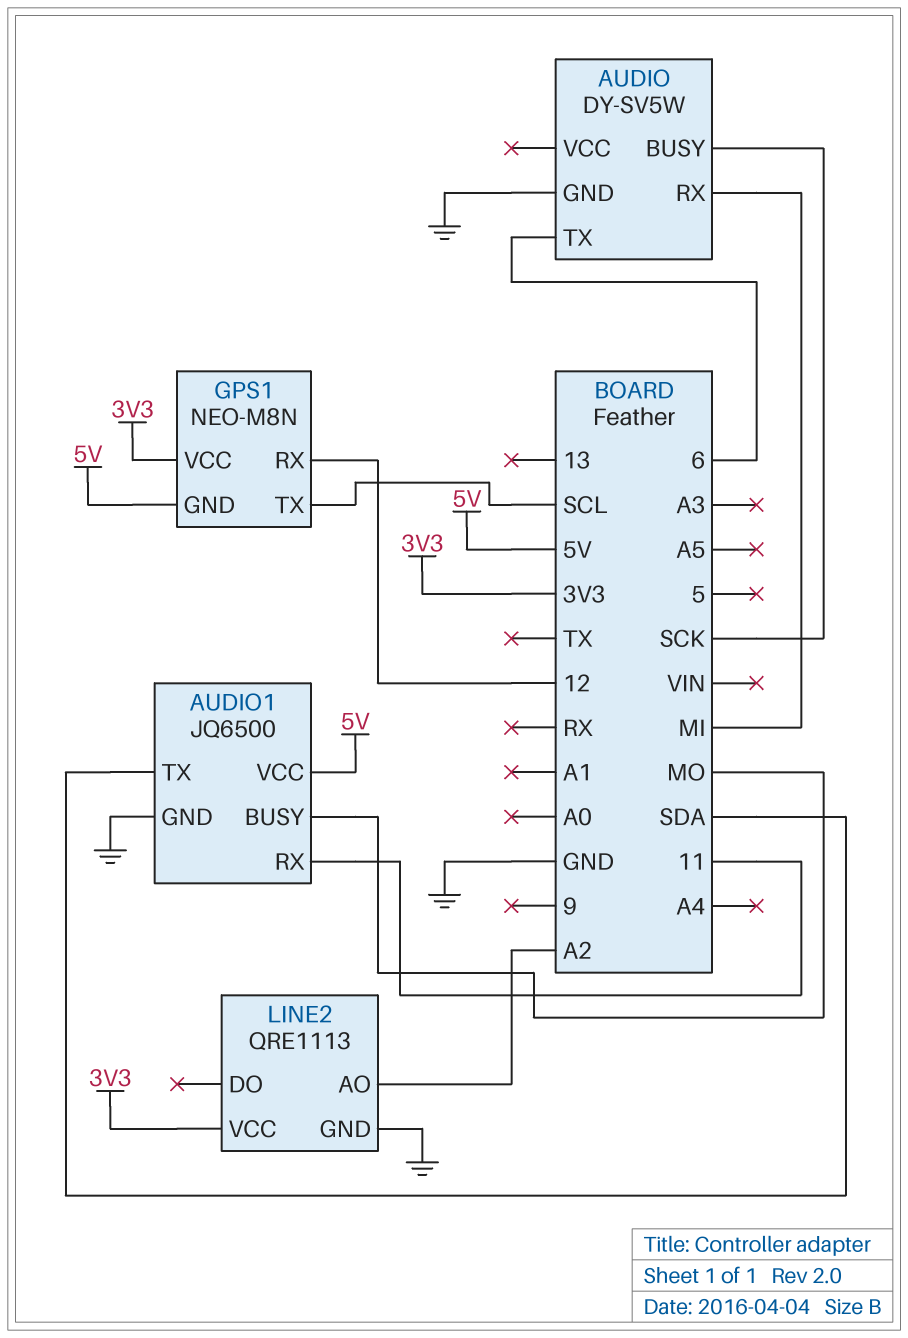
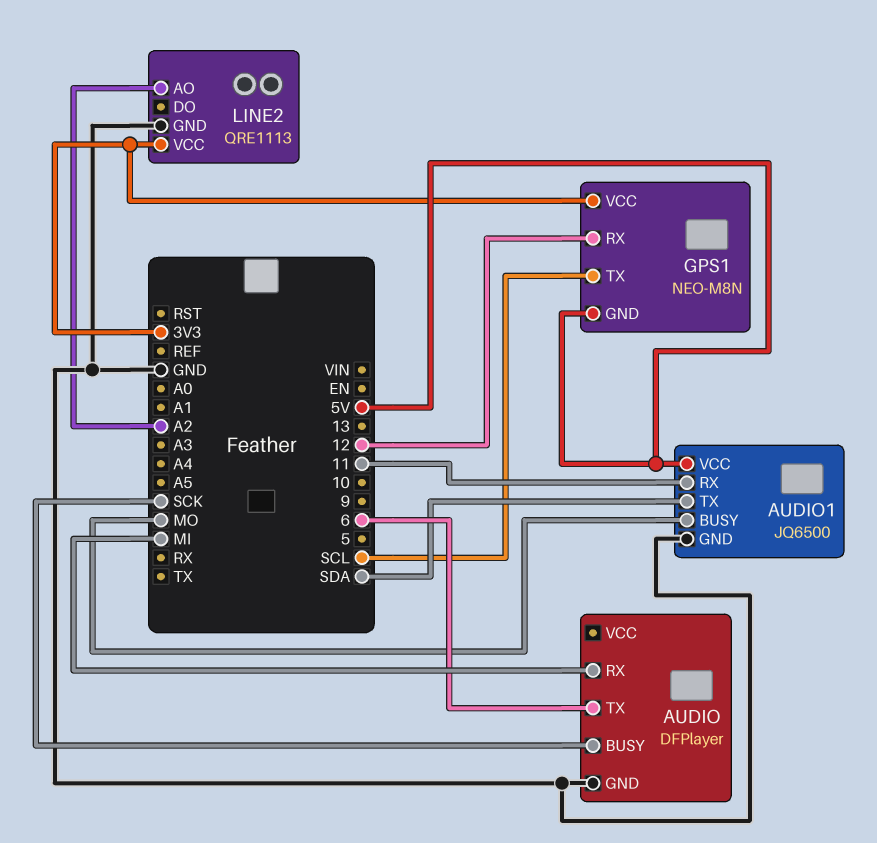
AUDIO: DY-SV5W -> DFPlayer

